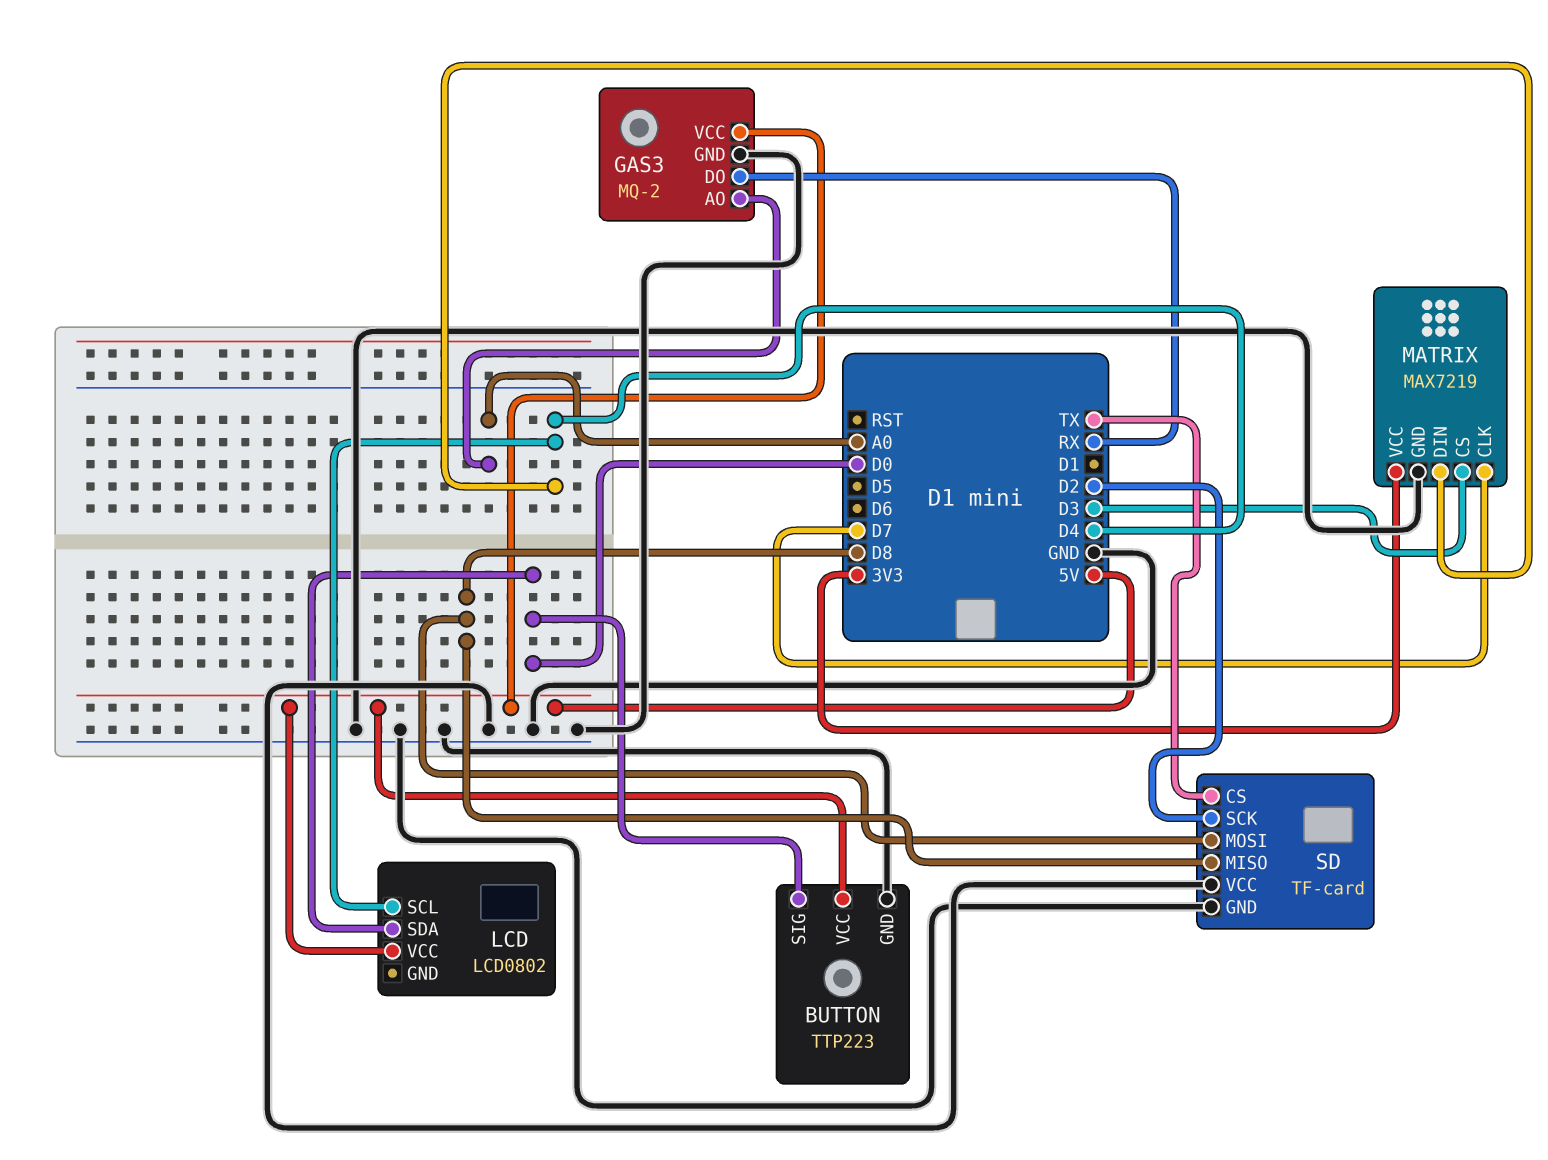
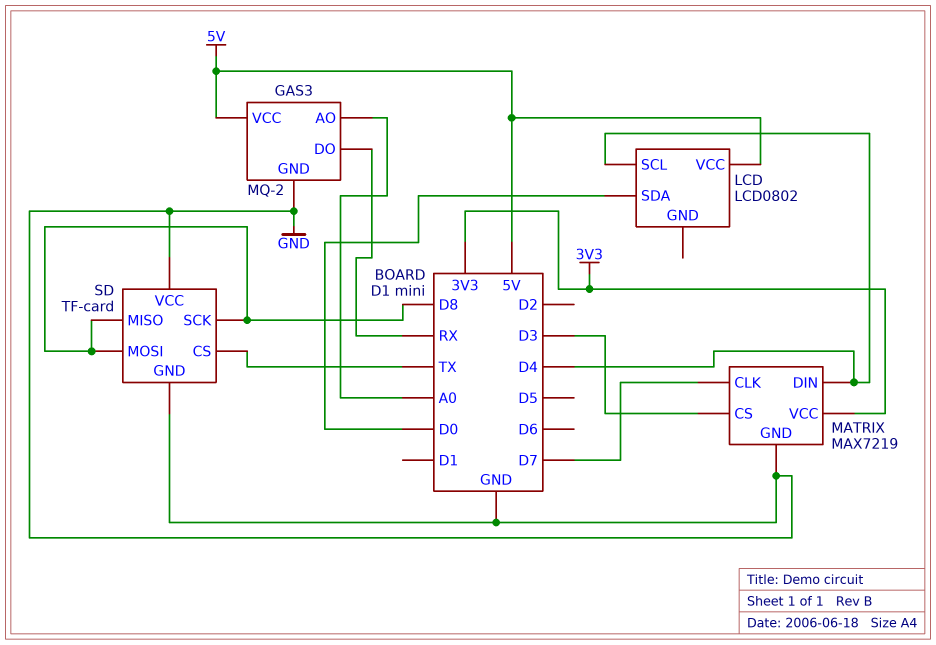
BUTTON: TTP223 -> none
BUTTON pin GND: GND -> none
BUTTON pin SIG: D0 -> none
BUTTON pin VCC: 5V -> none
SD pin SCK: D2 -> D8

